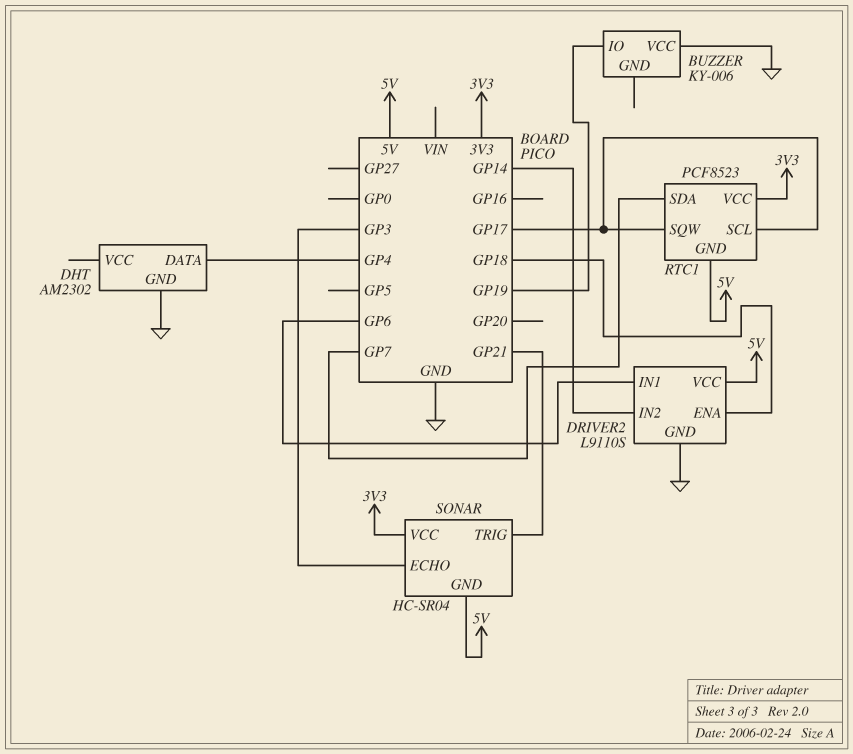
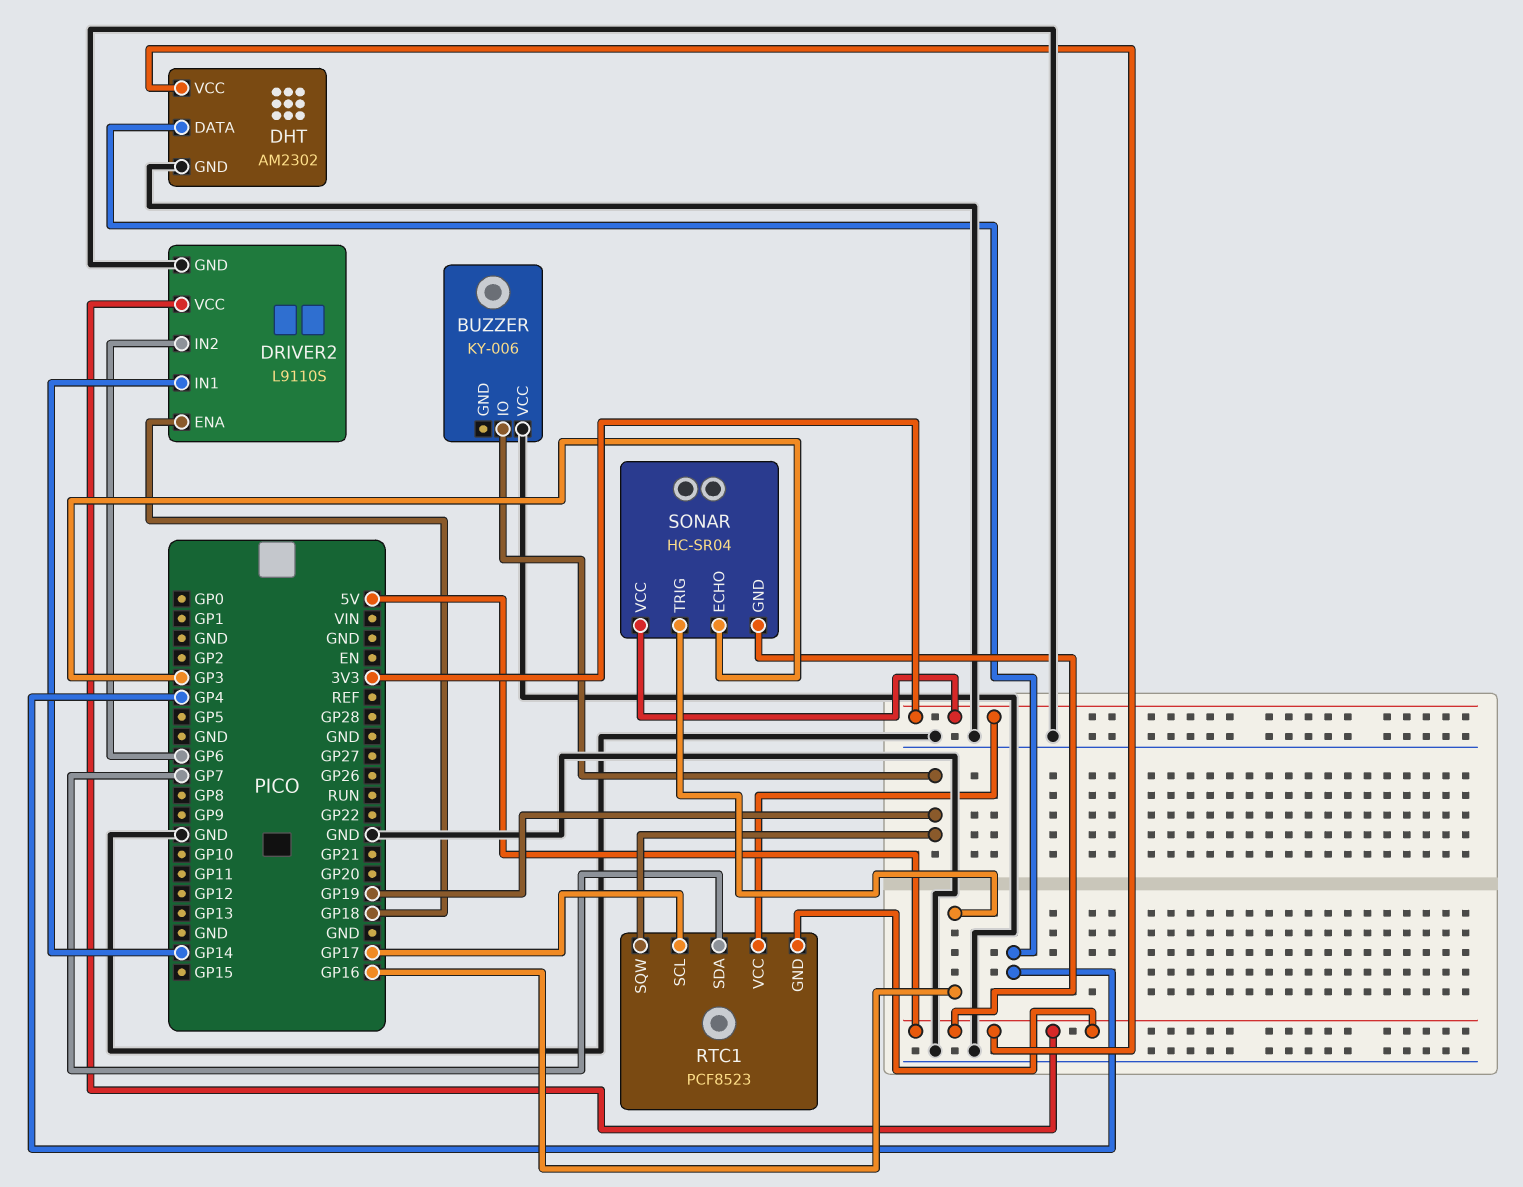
DHT pin VCC: none -> 5V
DRIVER2 pin IN1: GP6 -> GP14
DRIVER2 pin IN2: GP14 -> GP6
RTC1 pin SQW: GP17 -> GP19
SONAR pin TRIG: GP21 -> GP16

